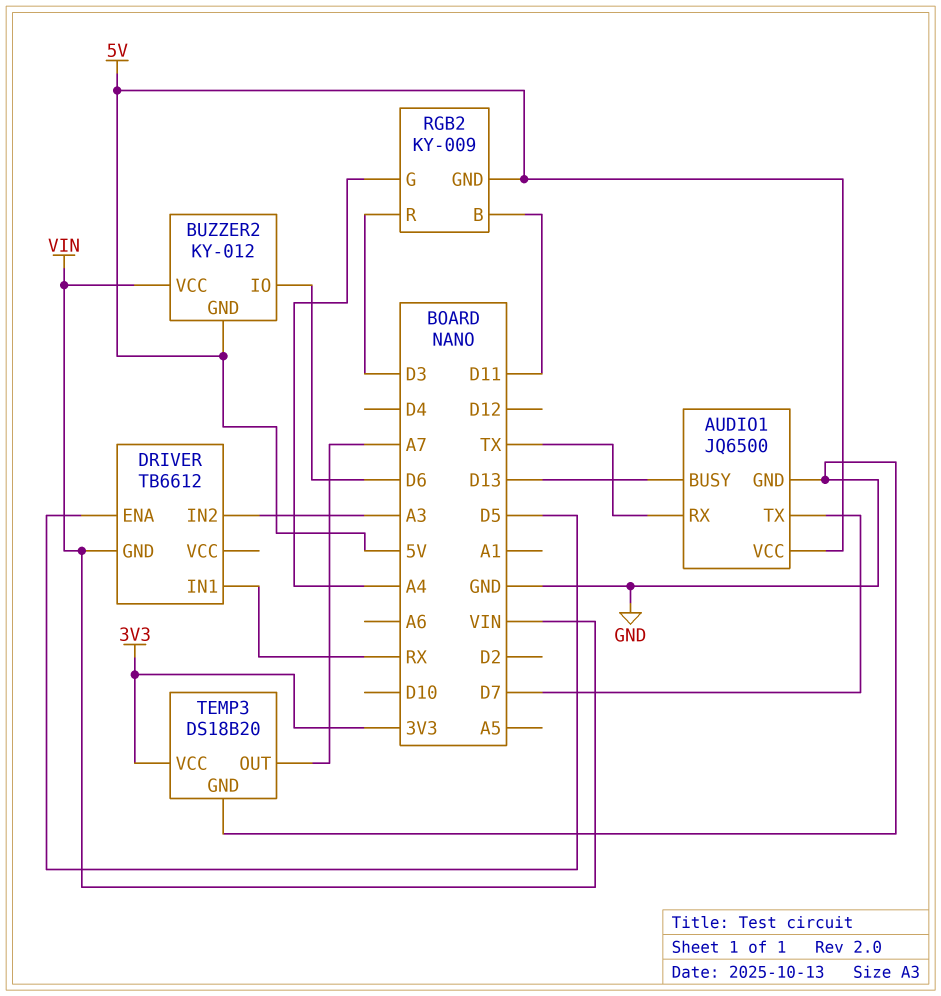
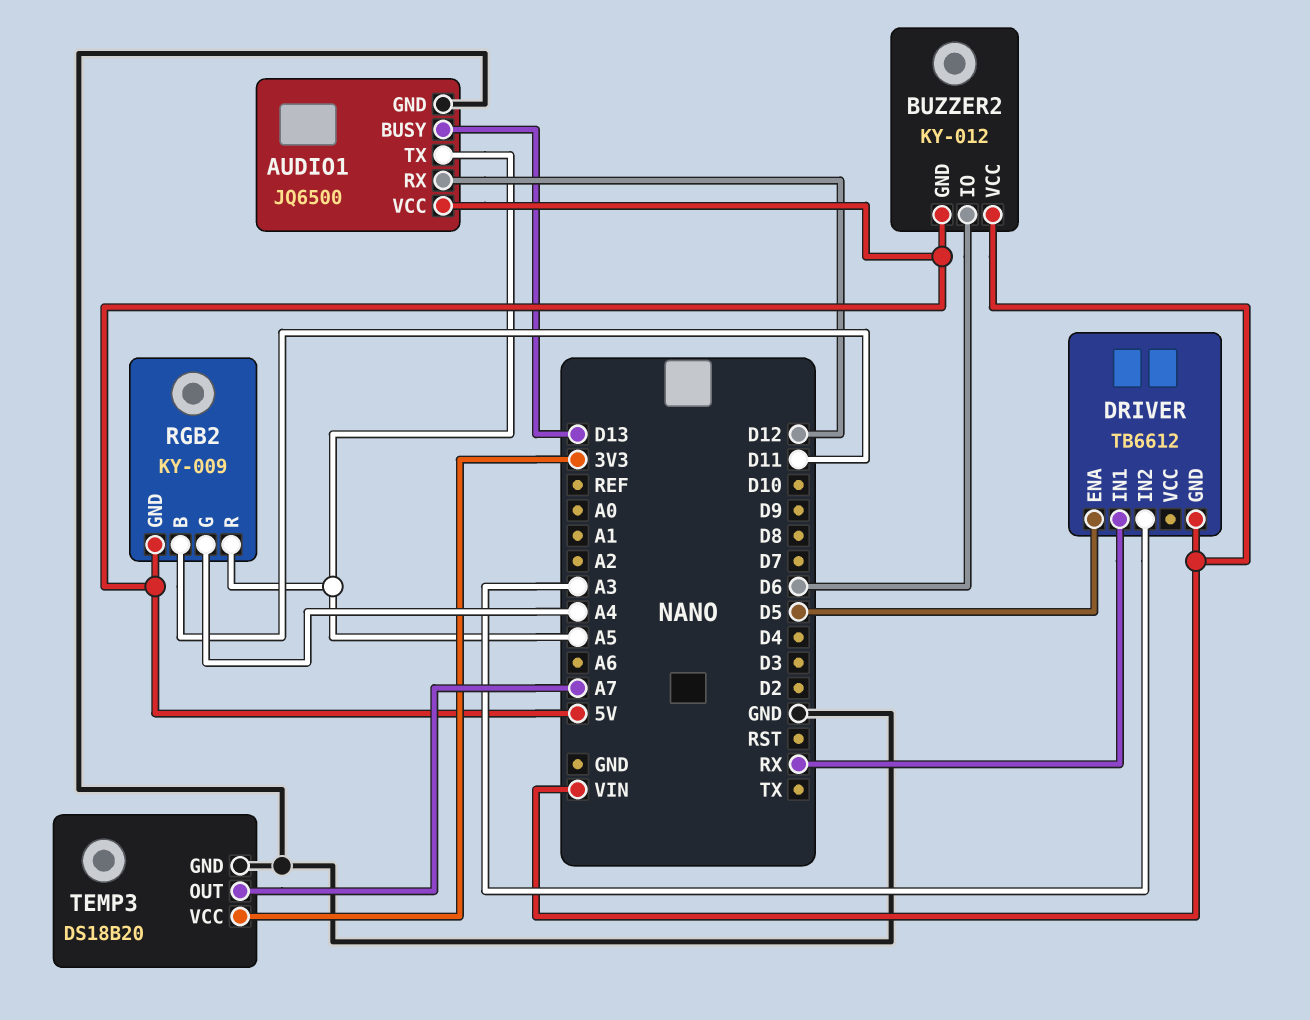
AUDIO1 pin RX: TX -> D12
AUDIO1 pin TX: D7 -> A5
RGB2 pin R: D3 -> A5

